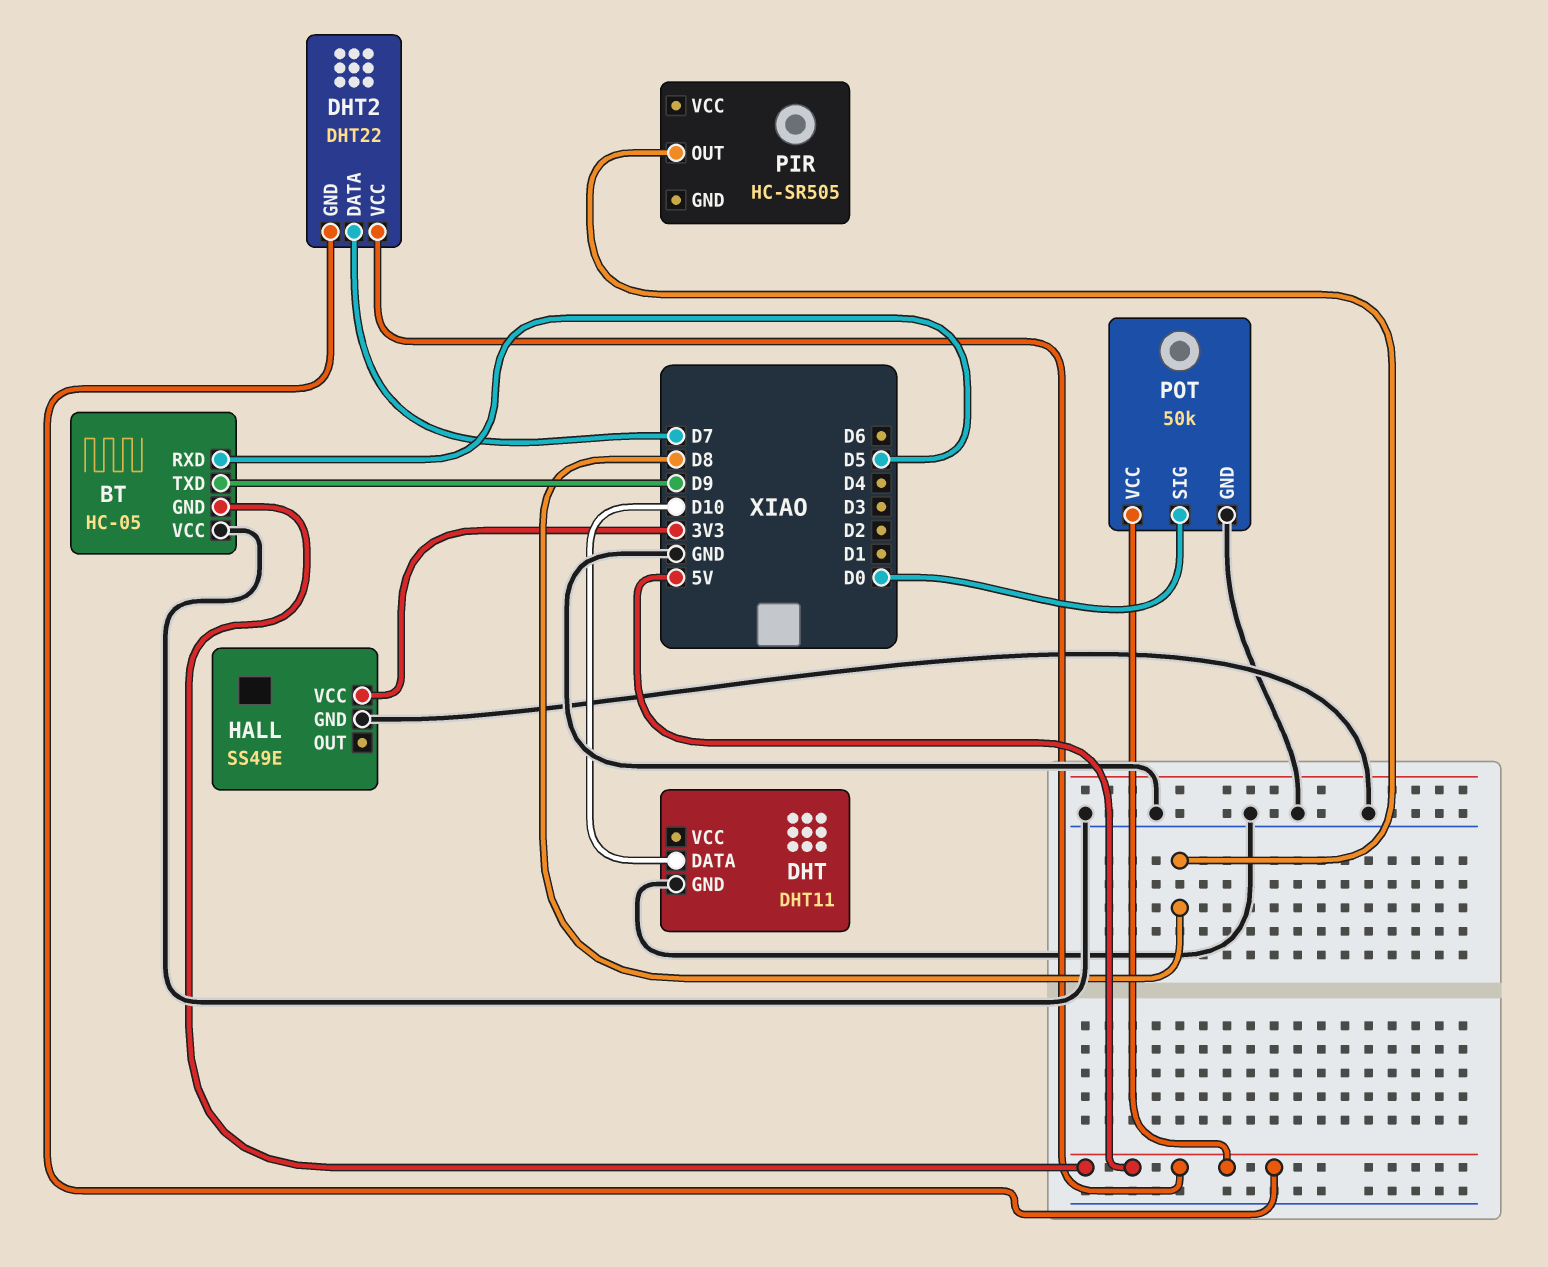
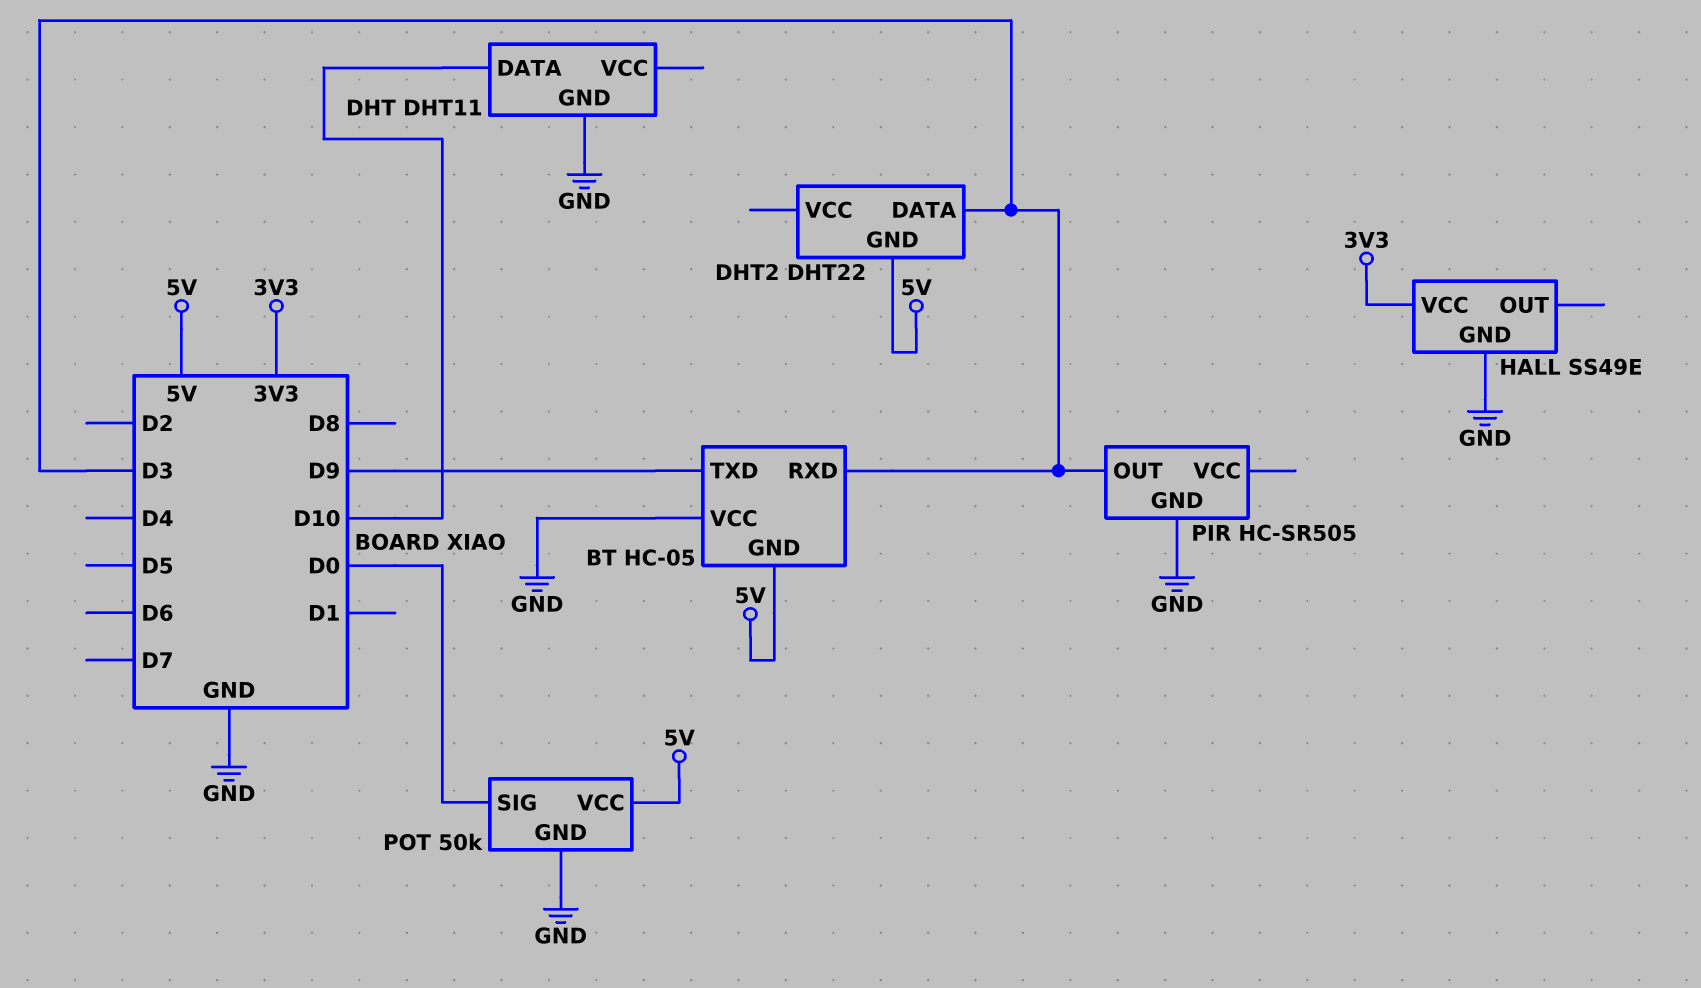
BT pin RXD: D5 -> D3
DHT2 pin DATA: D7 -> D3
DHT2 pin VCC: 5V -> none
PIR pin GND: none -> GND
PIR pin OUT: D8 -> D3

